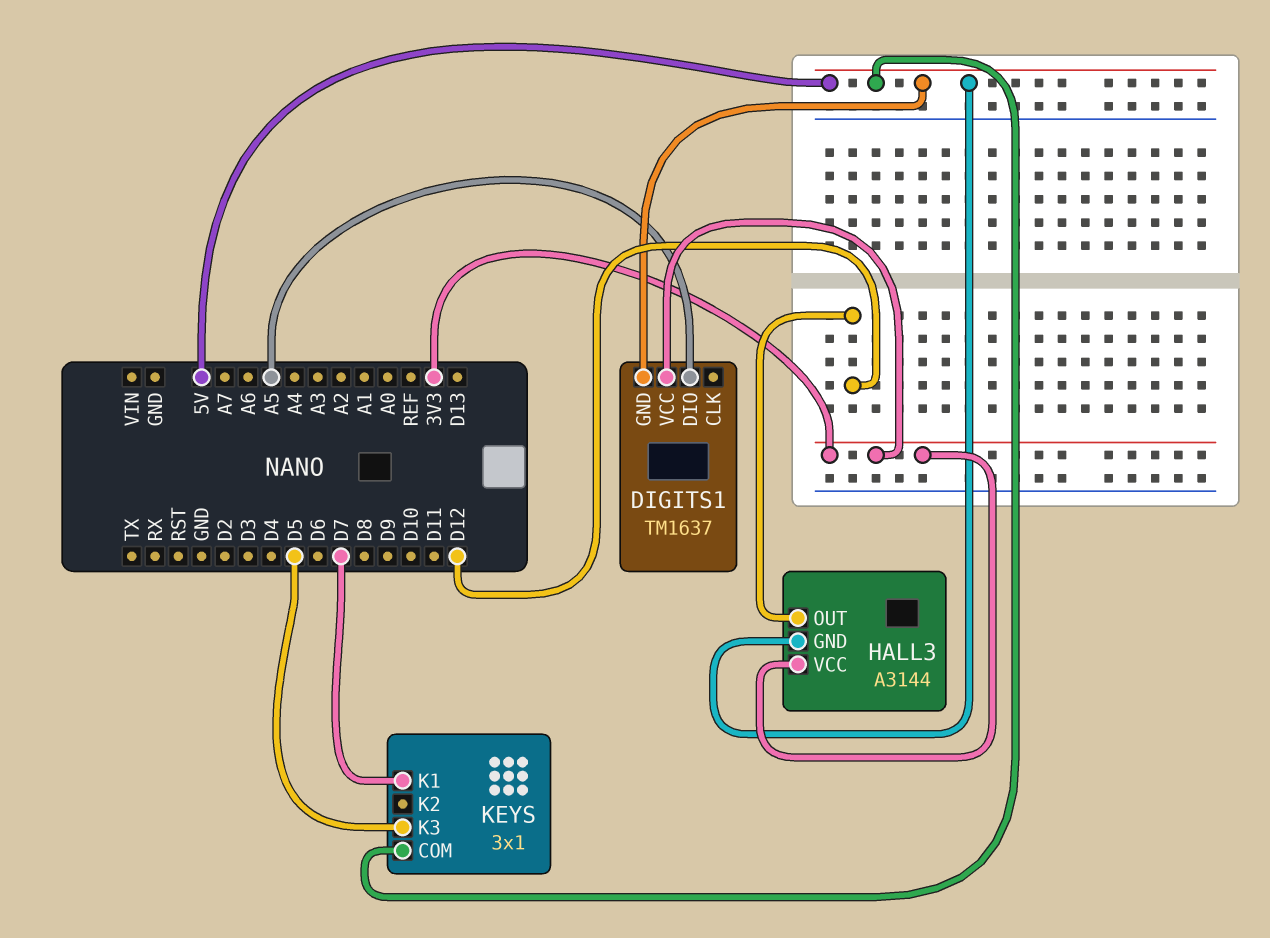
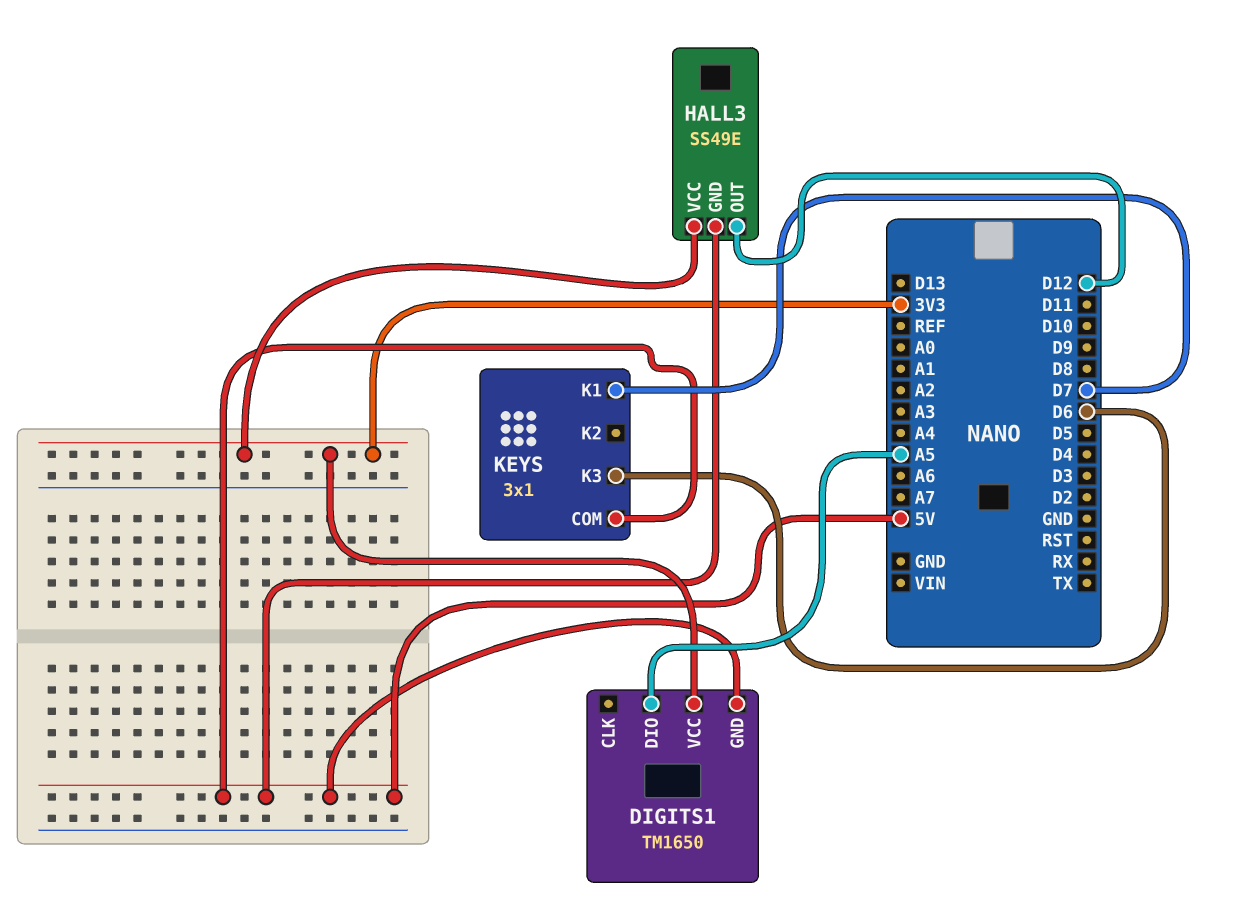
DIGITS1: TM1637 -> TM1650
HALL3: A3144 -> SS49E
KEYS pin K3: D5 -> D6

